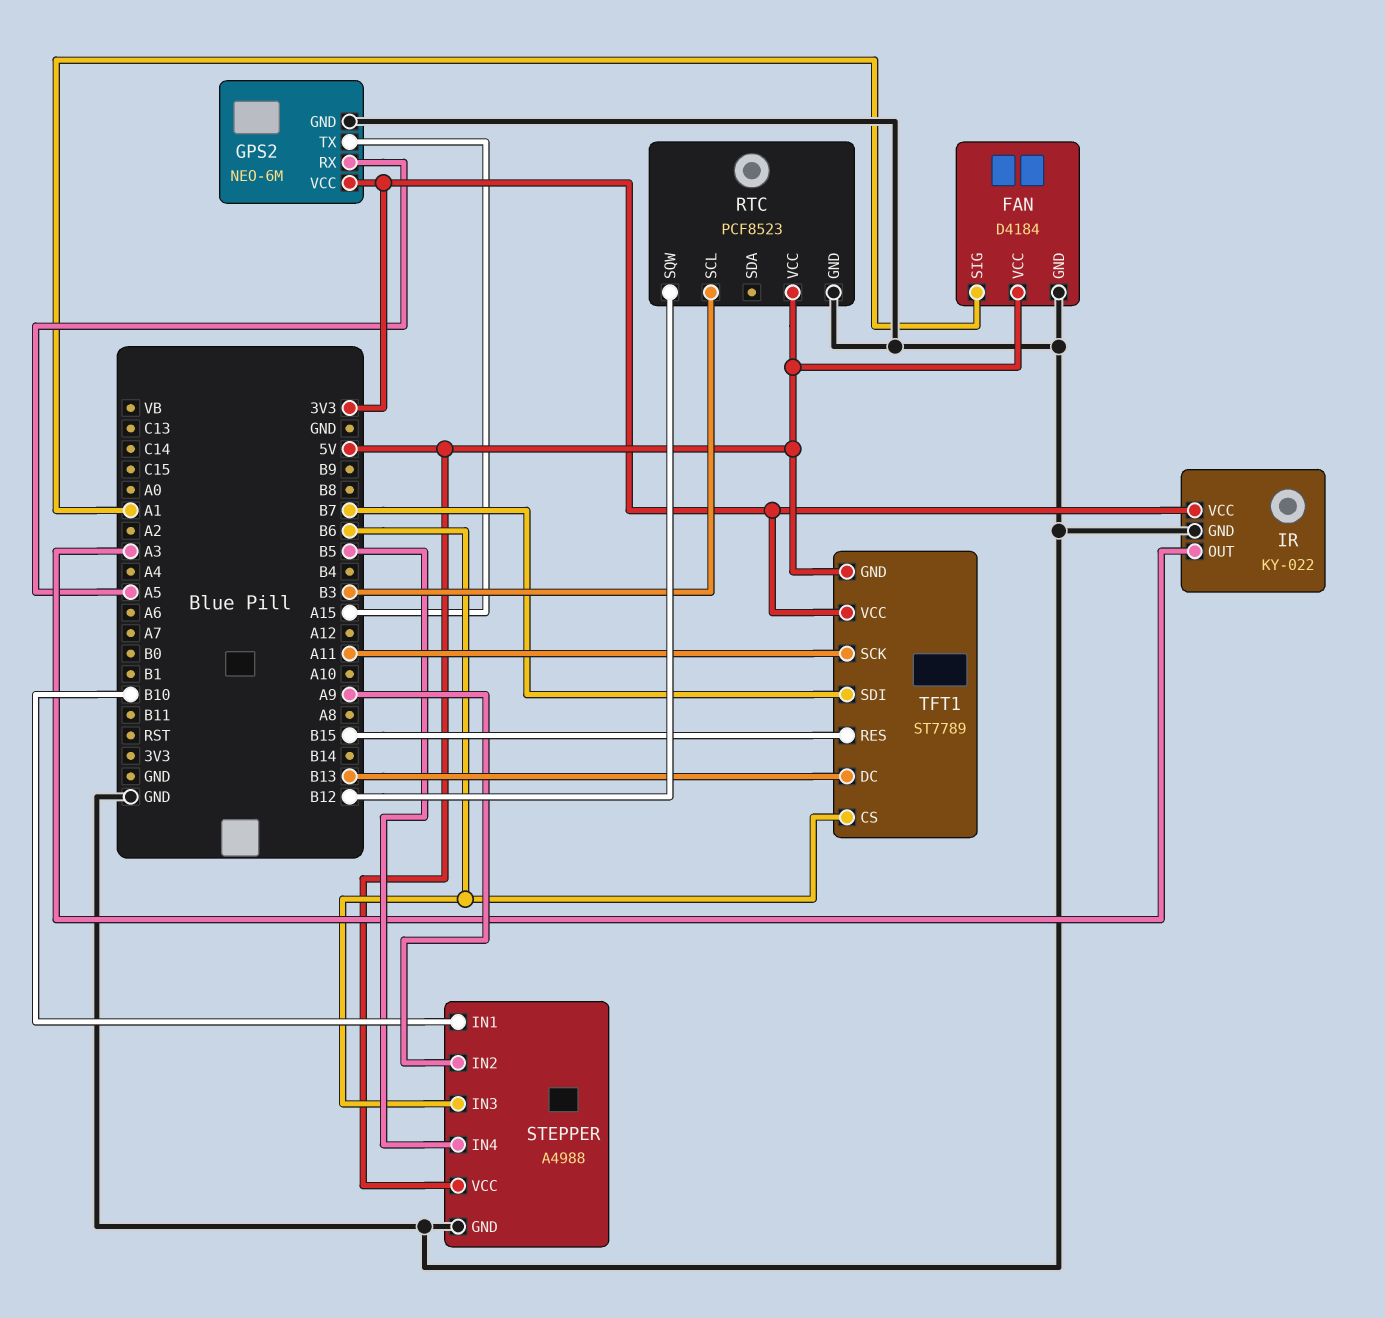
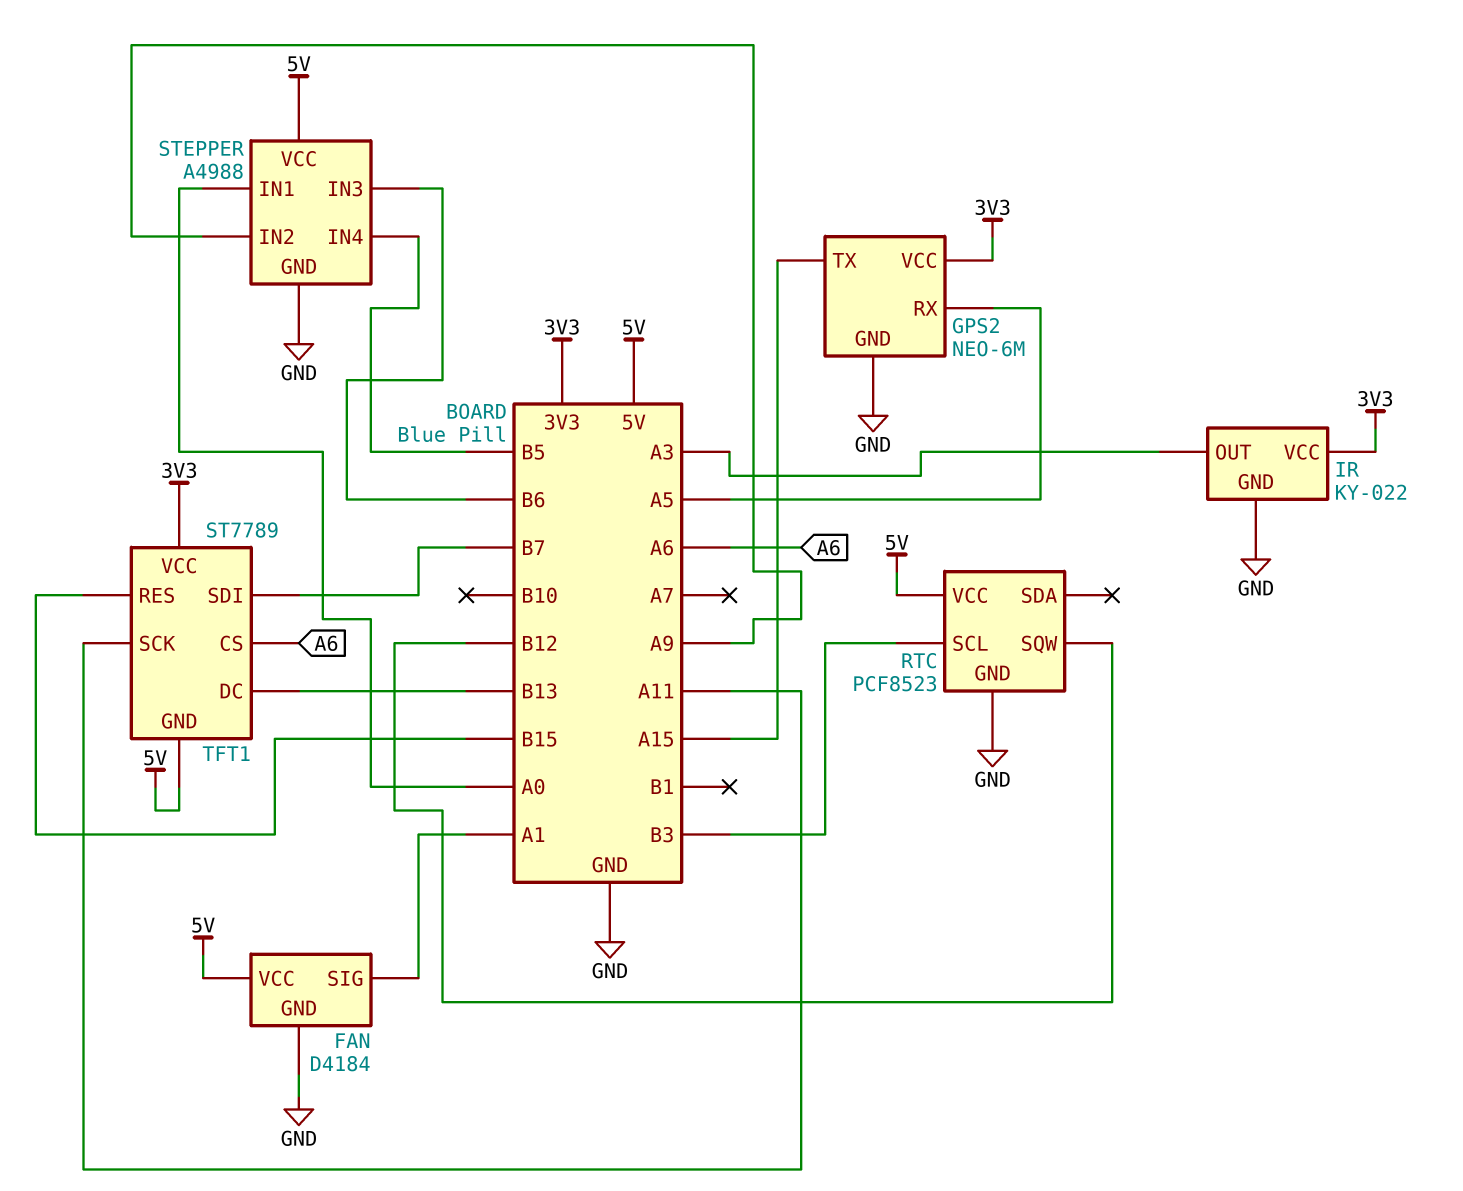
STEPPER pin IN1: B10 -> A0
TFT1 pin CS: B6 -> A6

